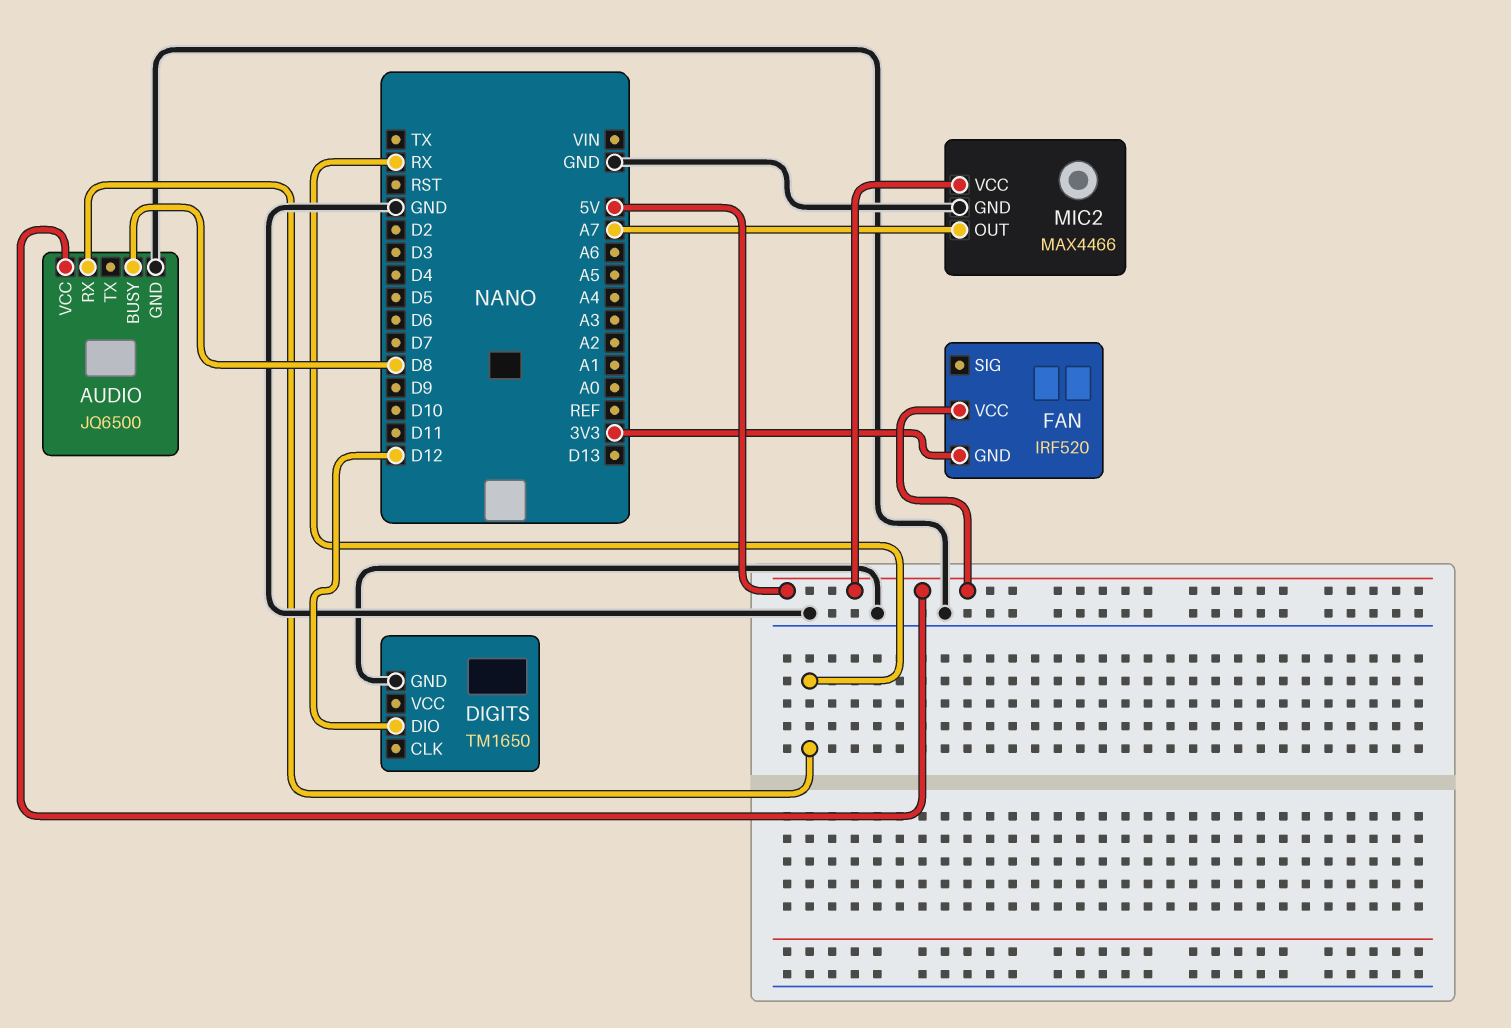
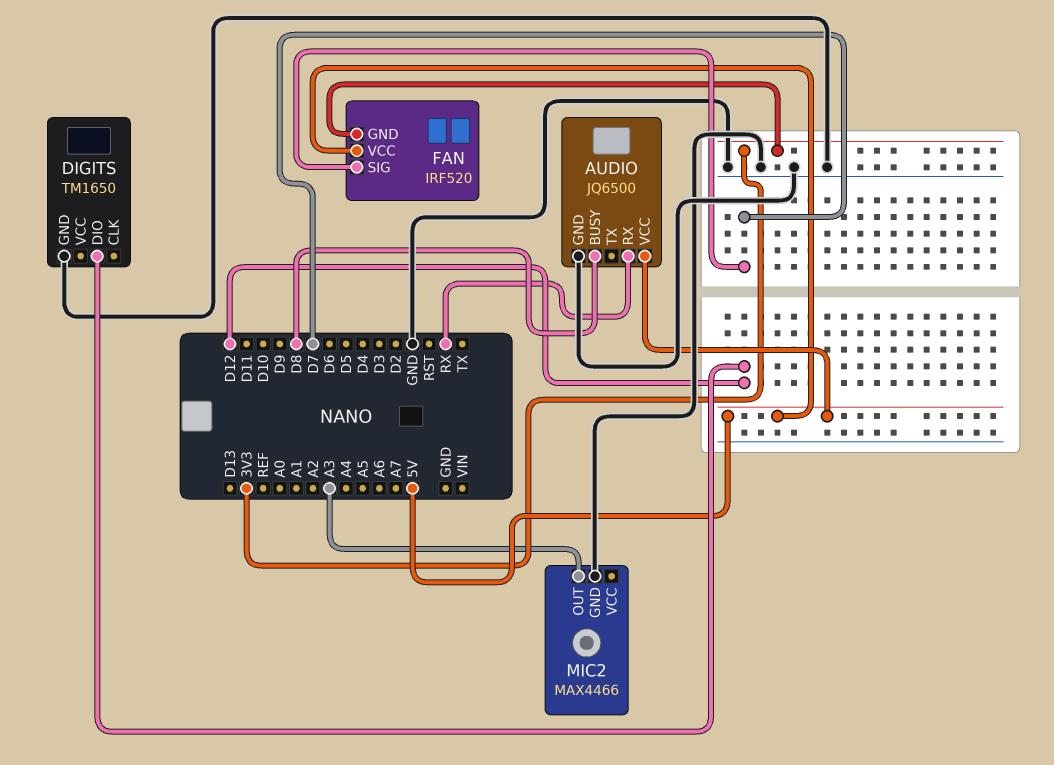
FAN pin SIG: none -> D7
MIC2 pin OUT: A7 -> A3
MIC2 pin VCC: 5V -> none

